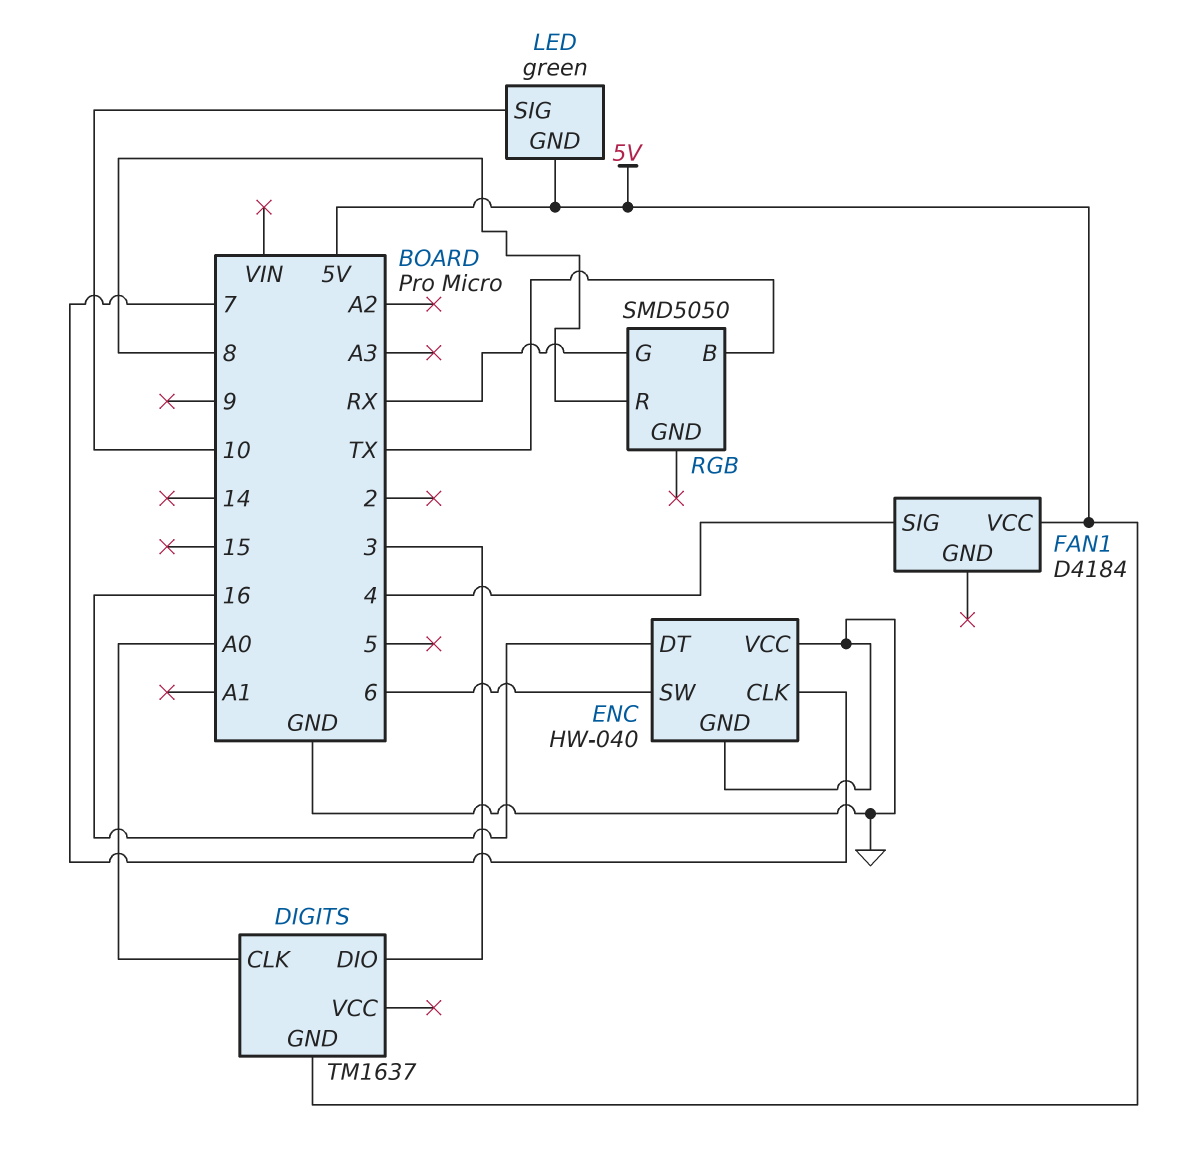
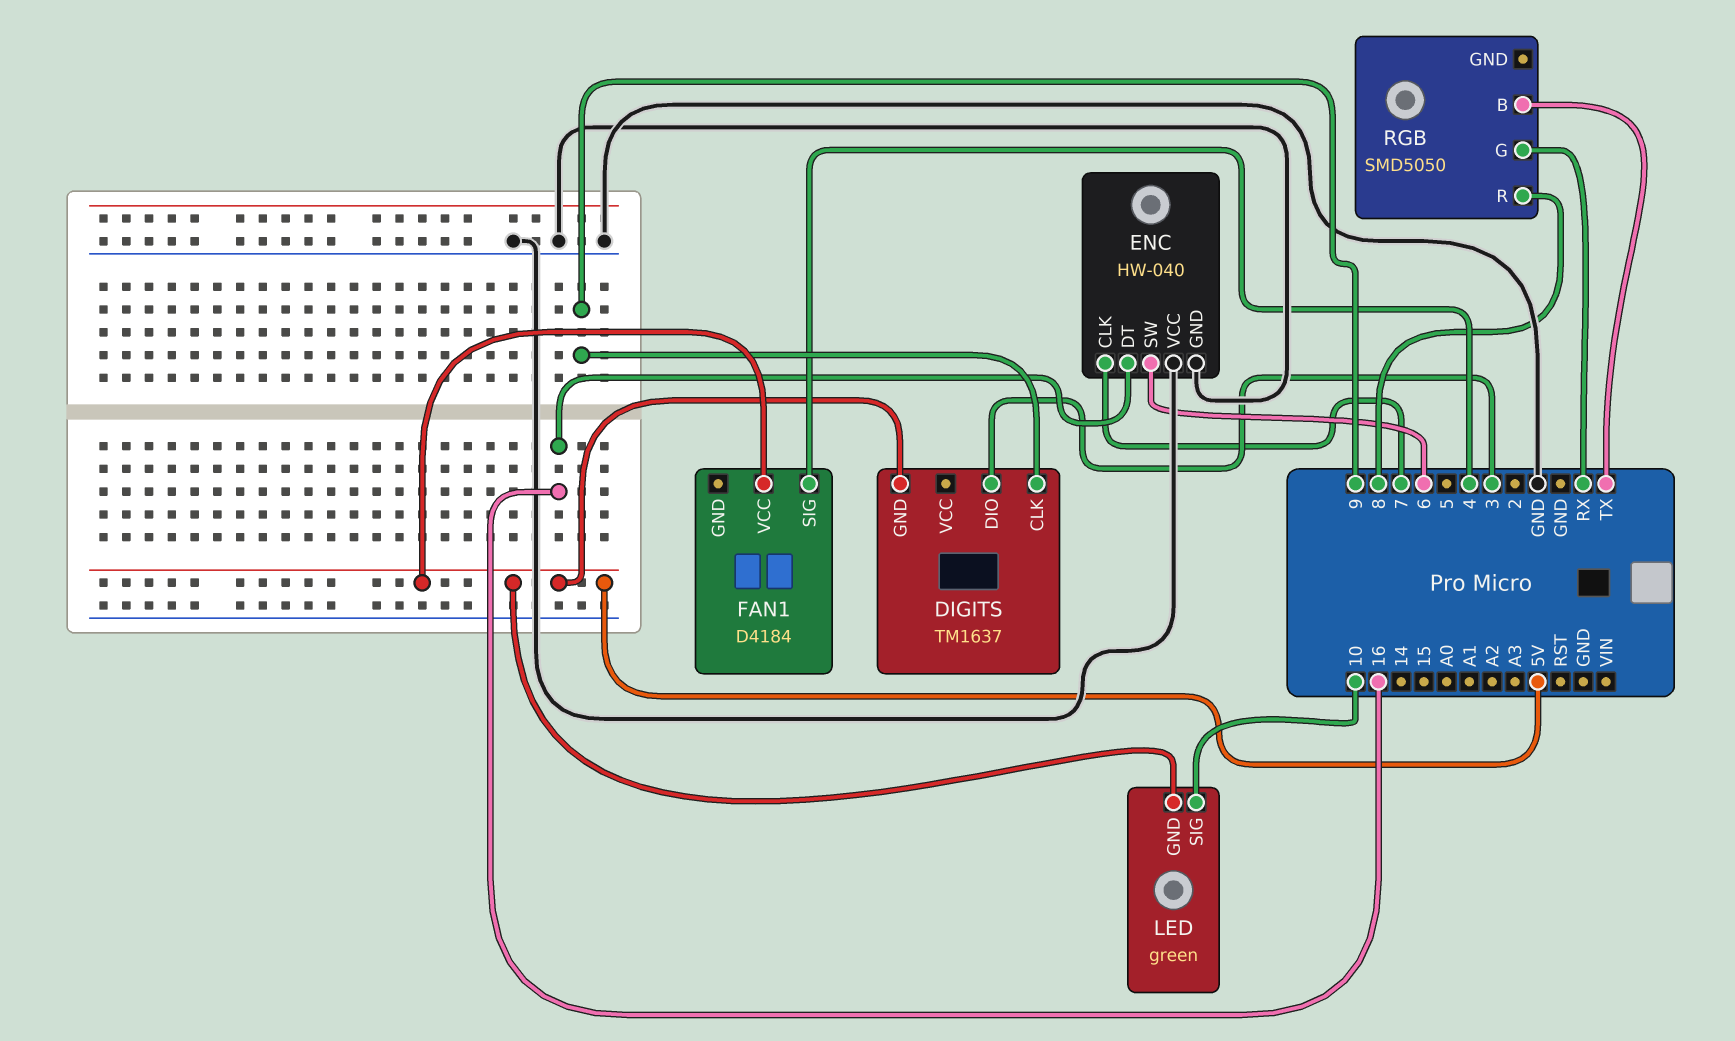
DIGITS pin CLK: A0 -> 9

